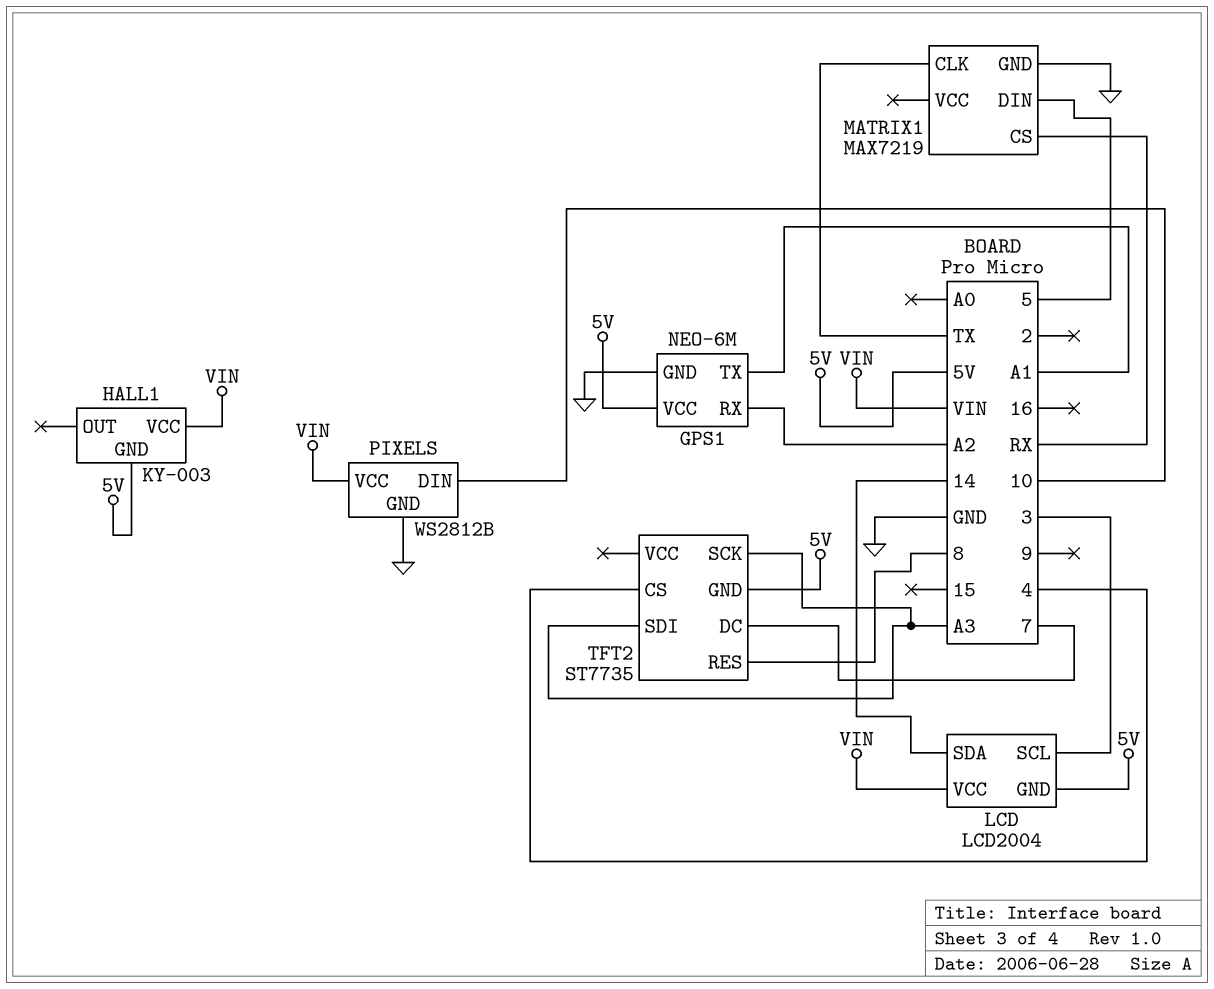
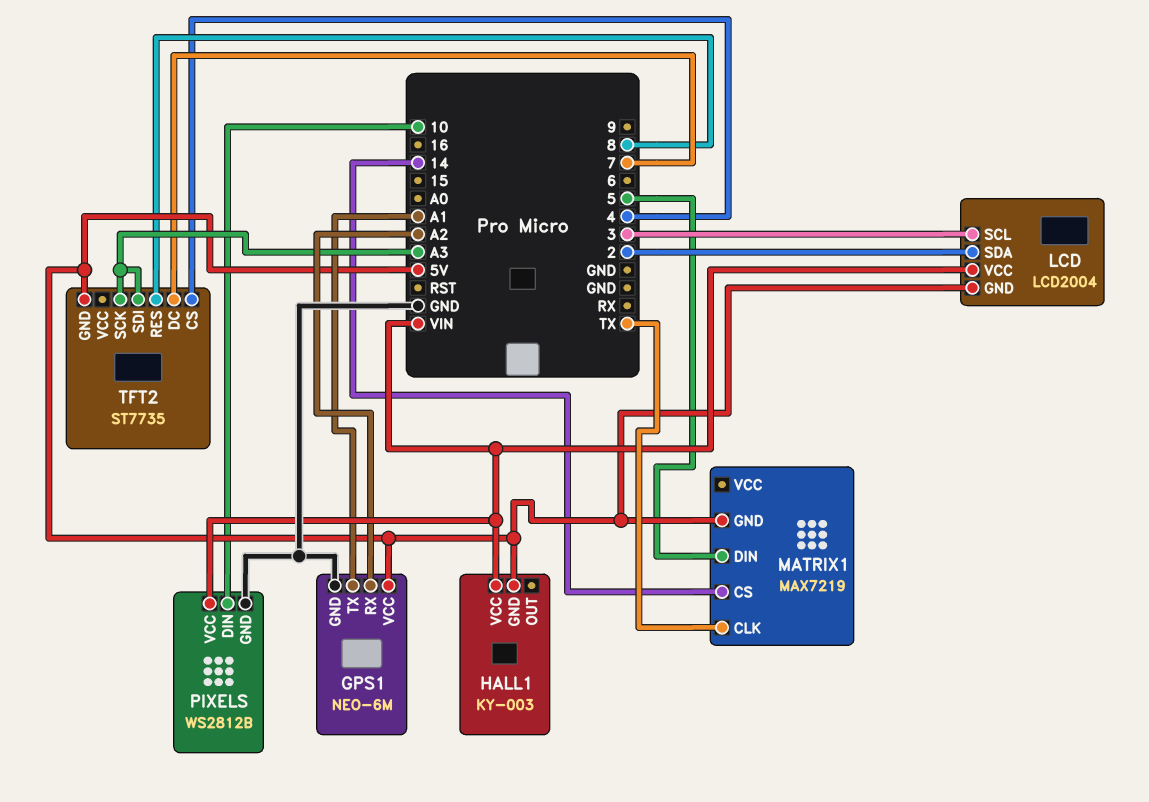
LCD pin SDA: 14 -> 2
MATRIX1 pin CS: RX -> 14
MATRIX1 pin GND: GND -> 5V

